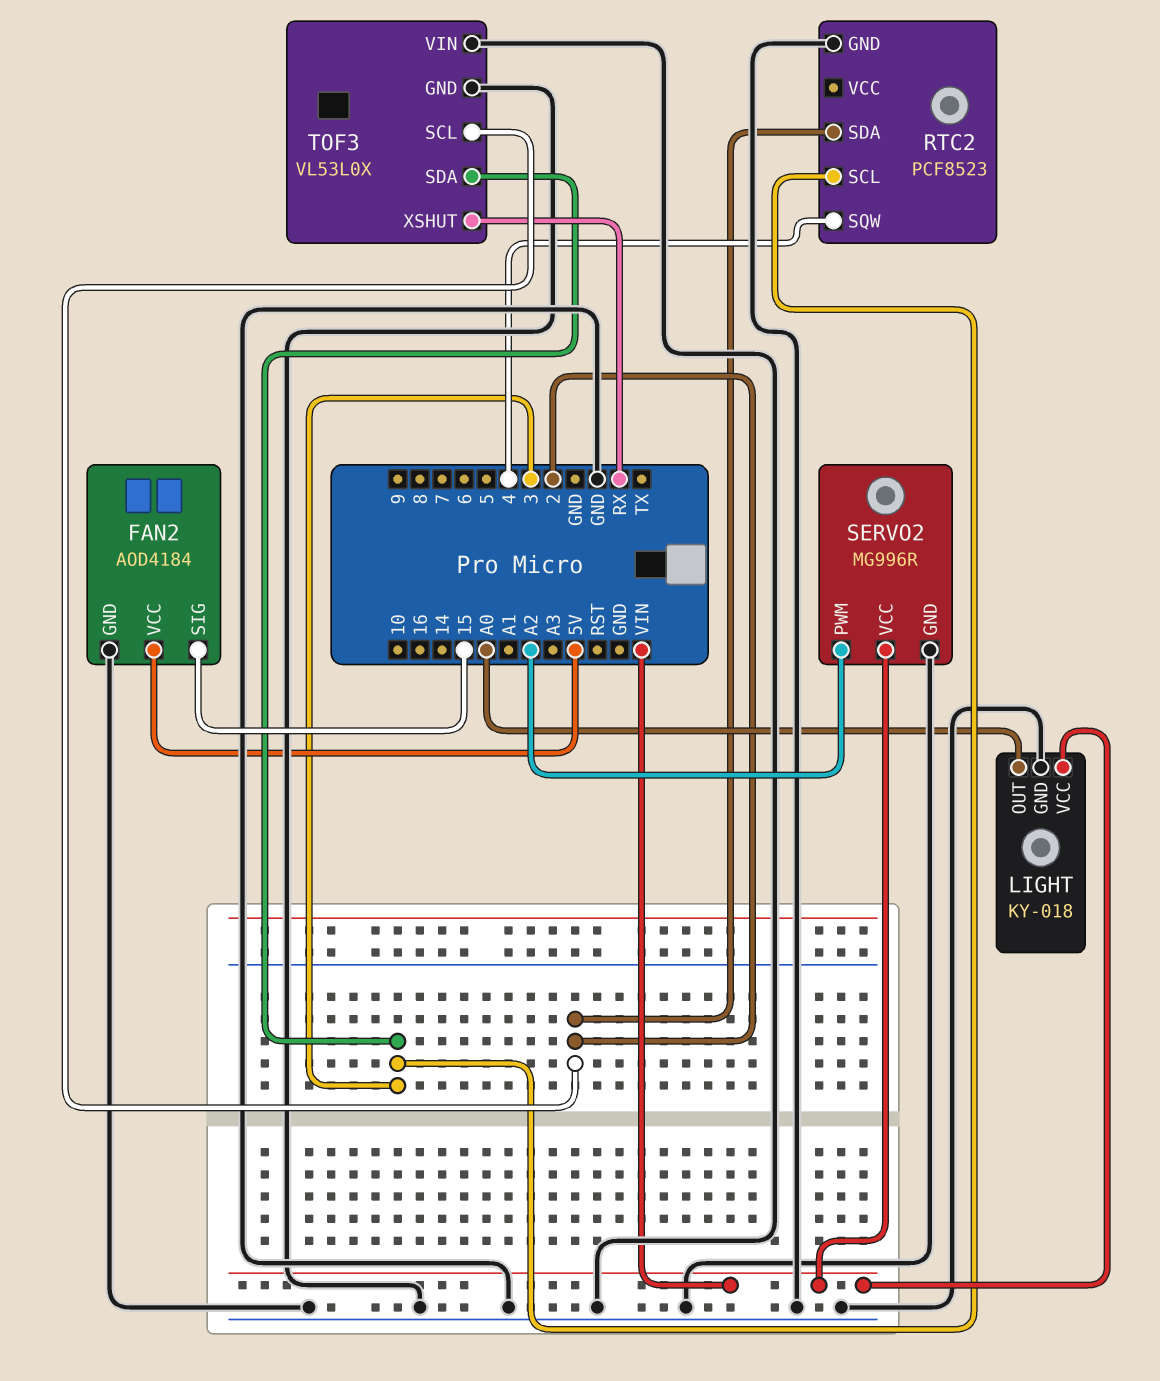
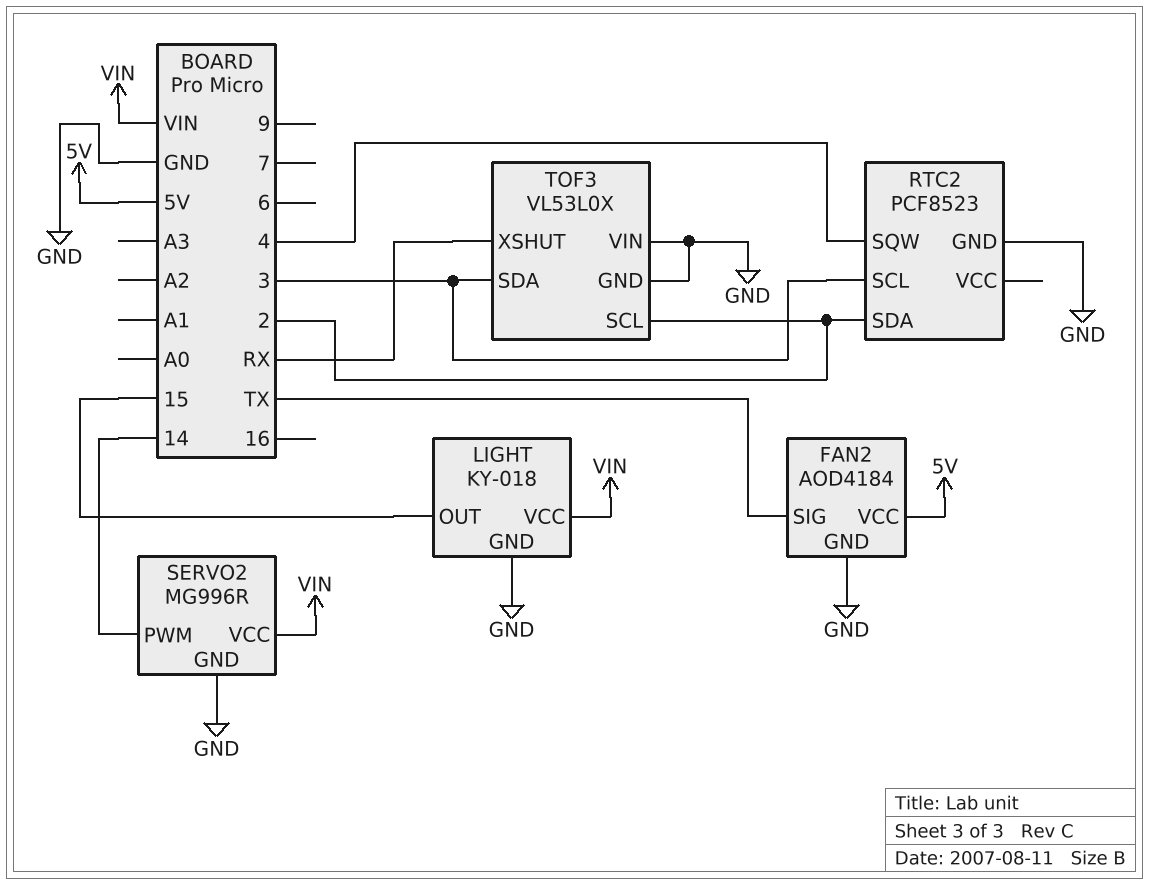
FAN2 pin SIG: 15 -> TX
LIGHT pin OUT: A0 -> 15
SERVO2 pin PWM: A2 -> 14

